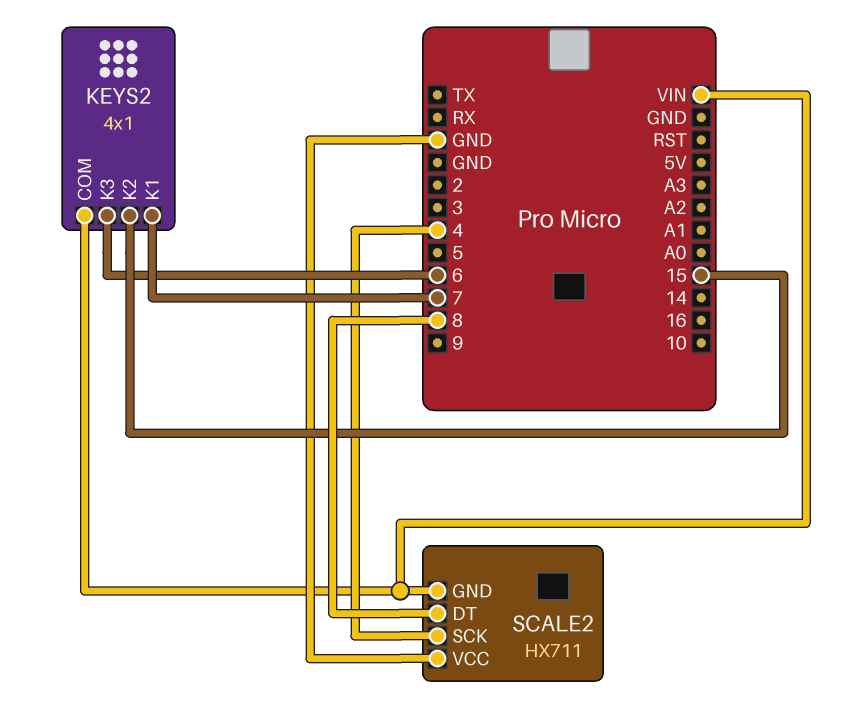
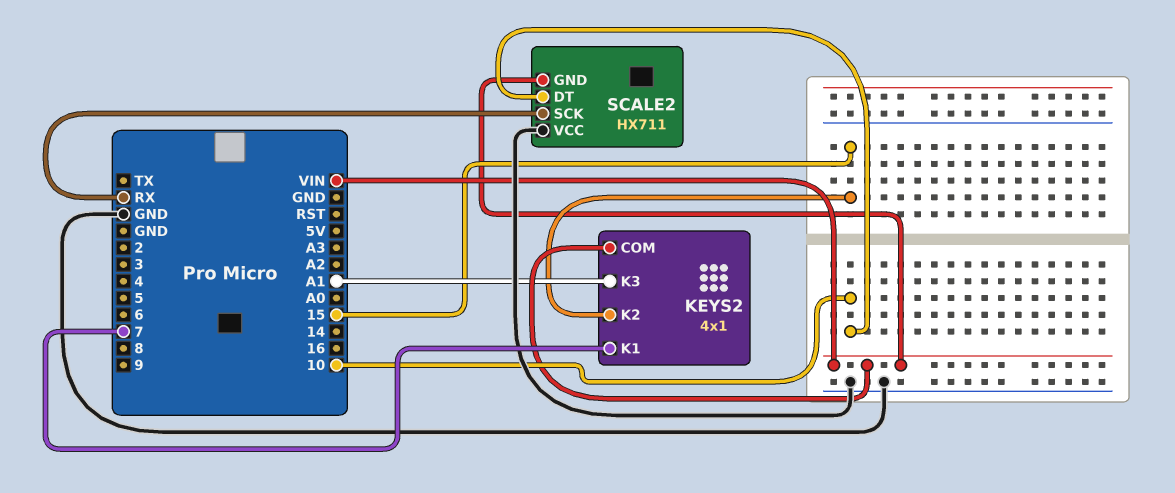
KEYS2 pin K3: 6 -> A1
SCALE2 pin DT: 8 -> 10
SCALE2 pin SCK: 4 -> RX

